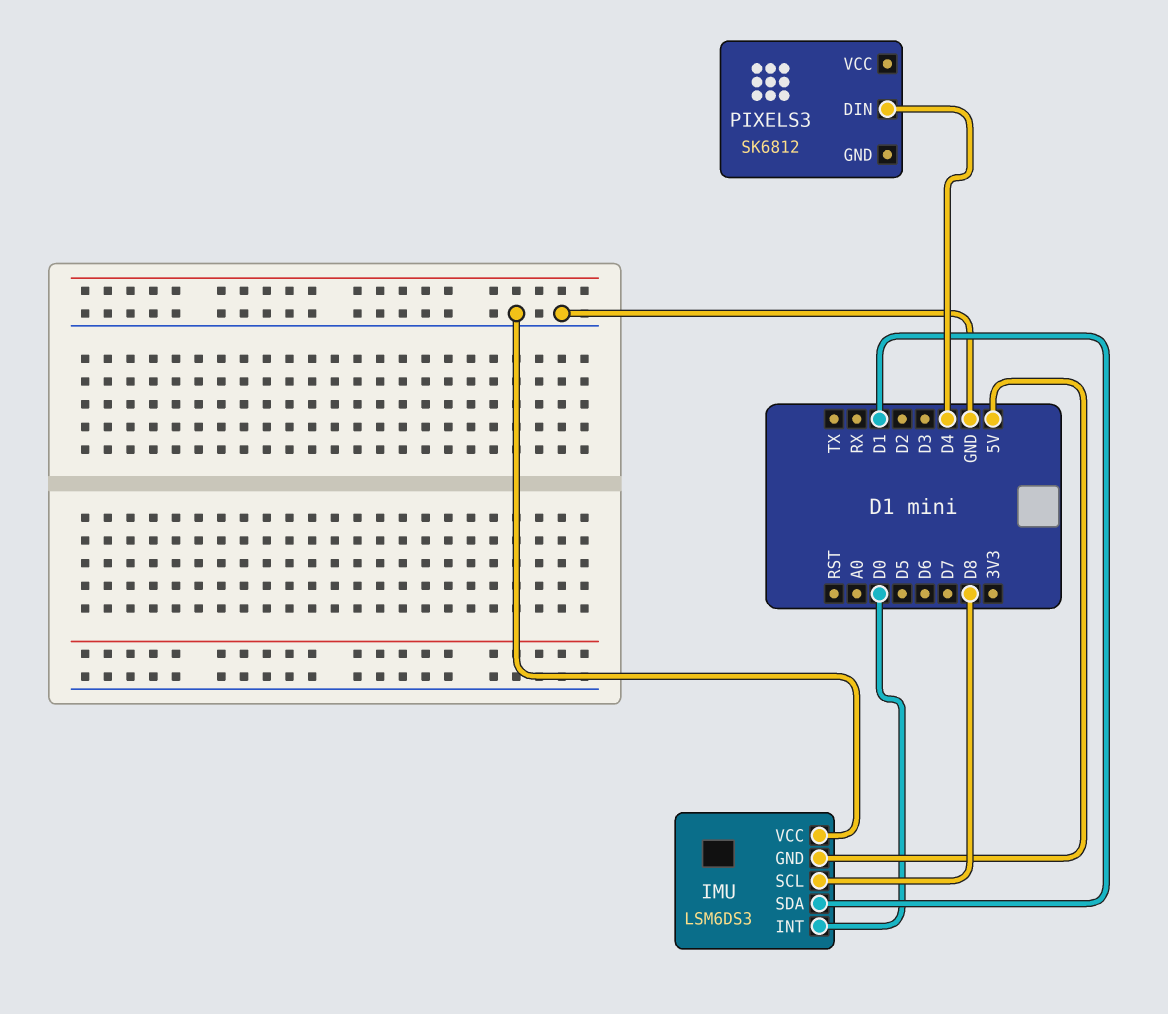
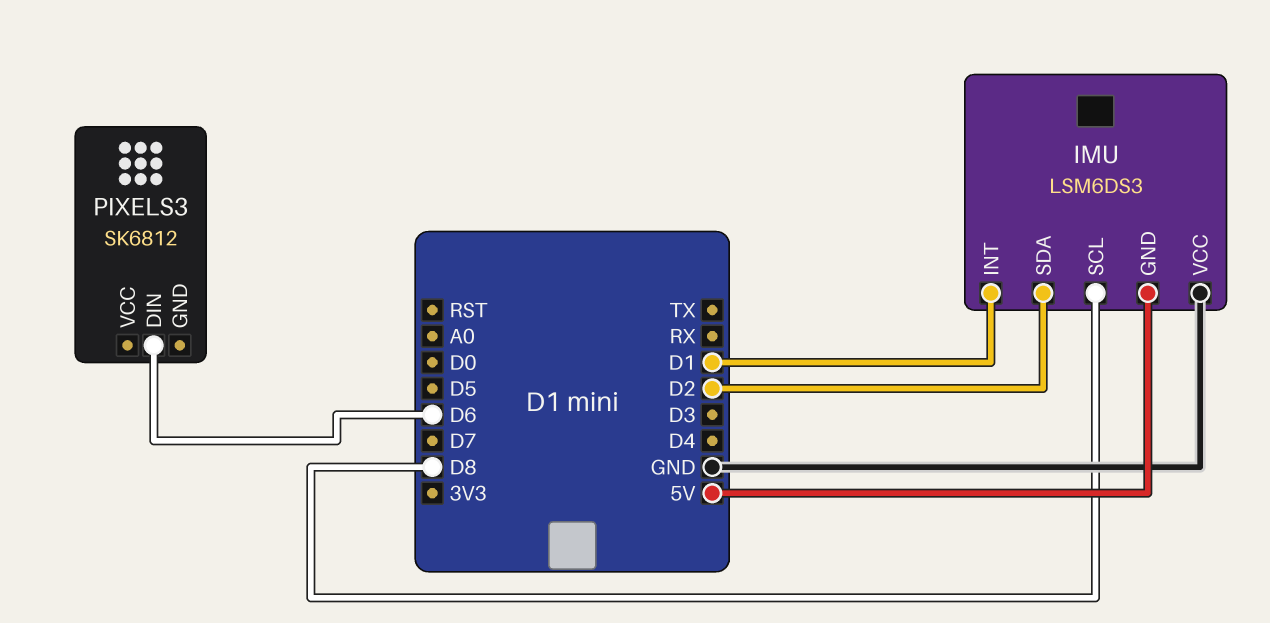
IMU pin INT: D0 -> D1
IMU pin SDA: D1 -> D2
PIXELS3 pin DIN: D4 -> D6

